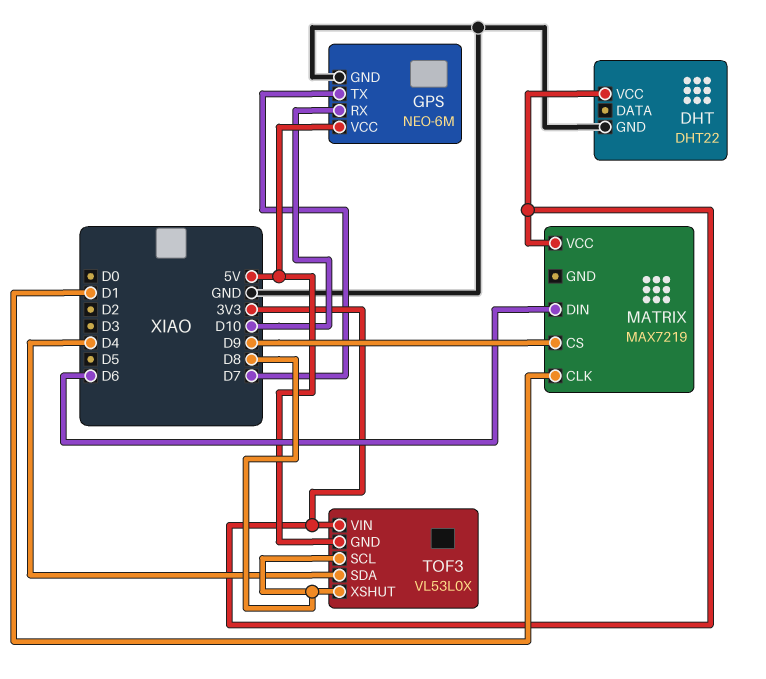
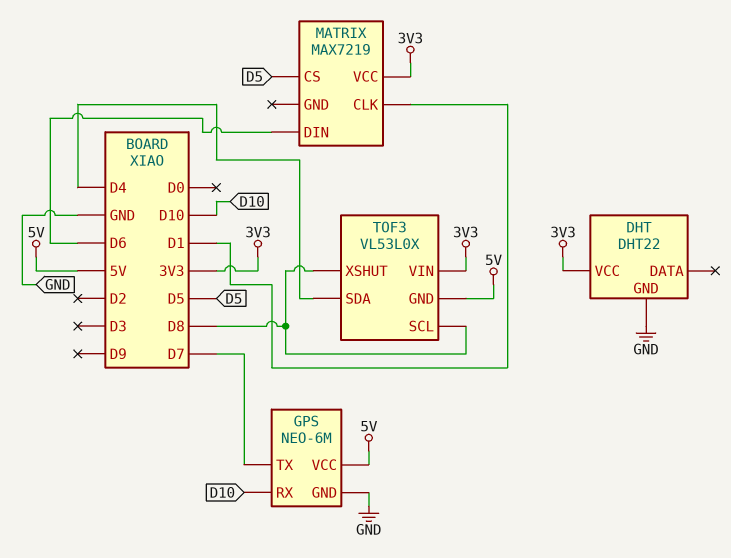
MATRIX pin CS: D9 -> D5

